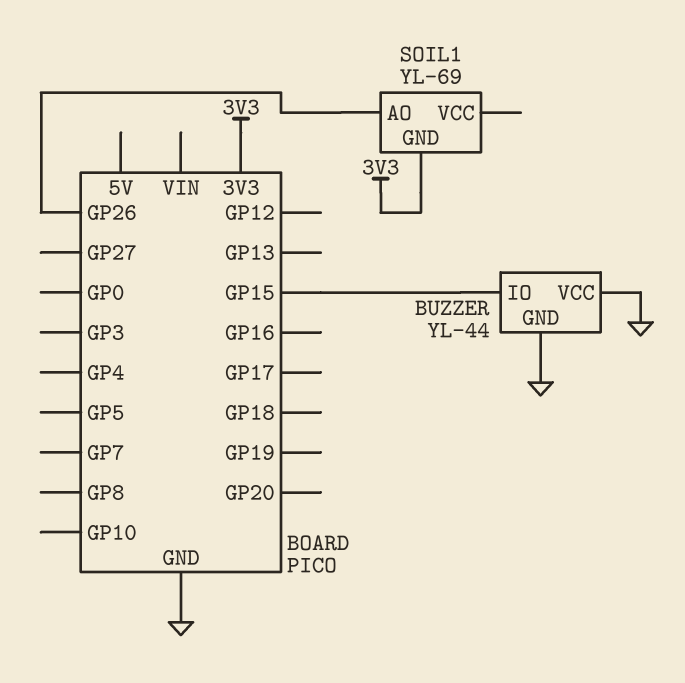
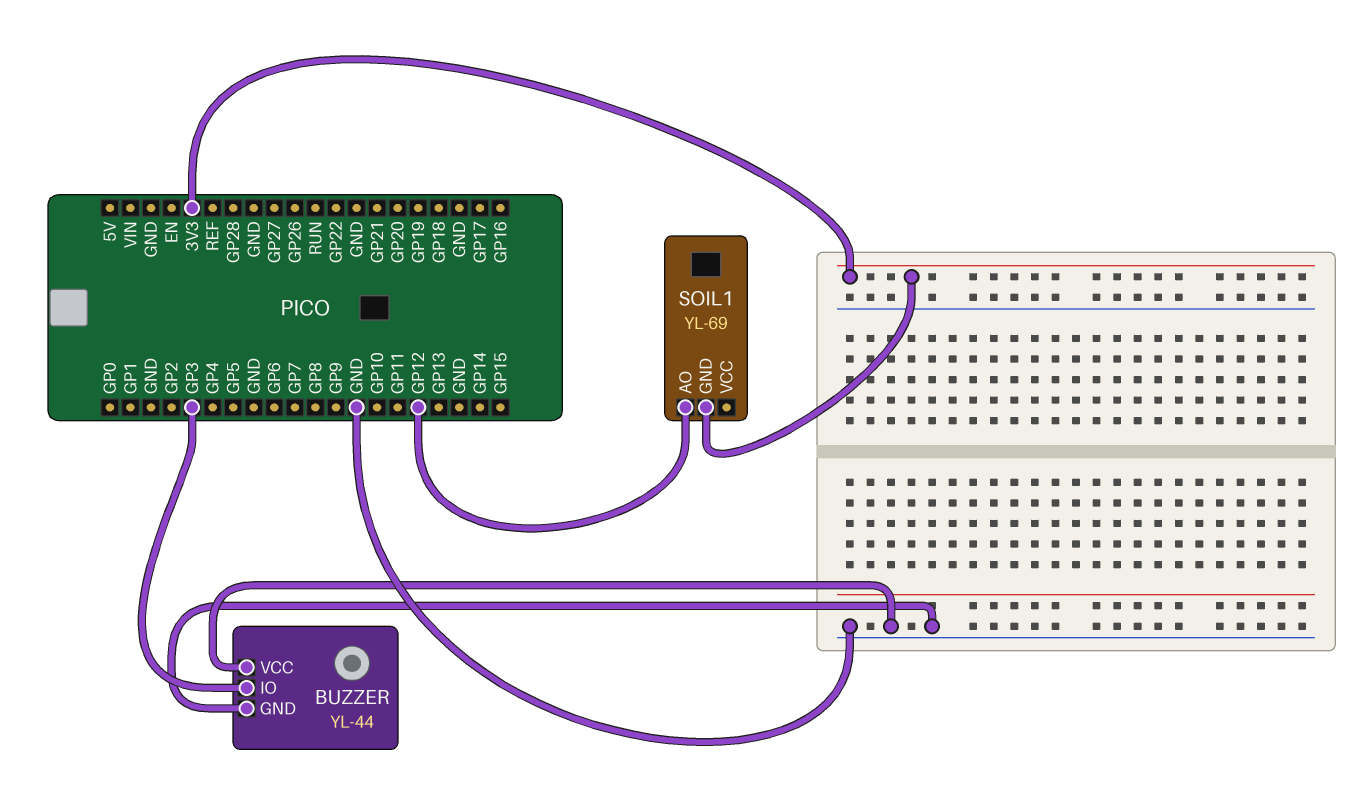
BUZZER pin IO: GP15 -> GP3
SOIL1 pin AO: GP26 -> GP12

